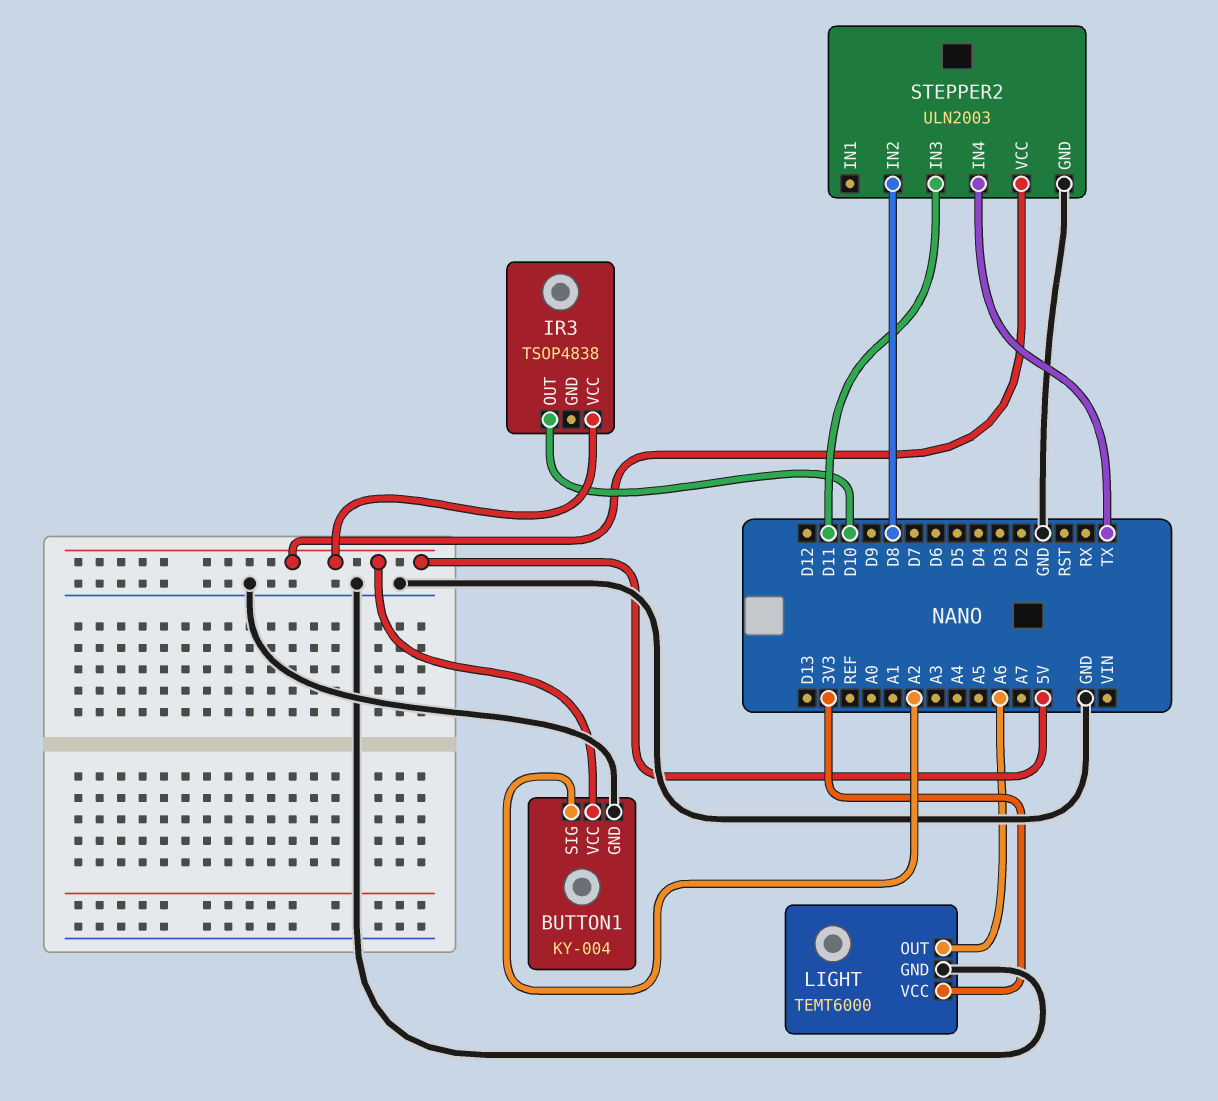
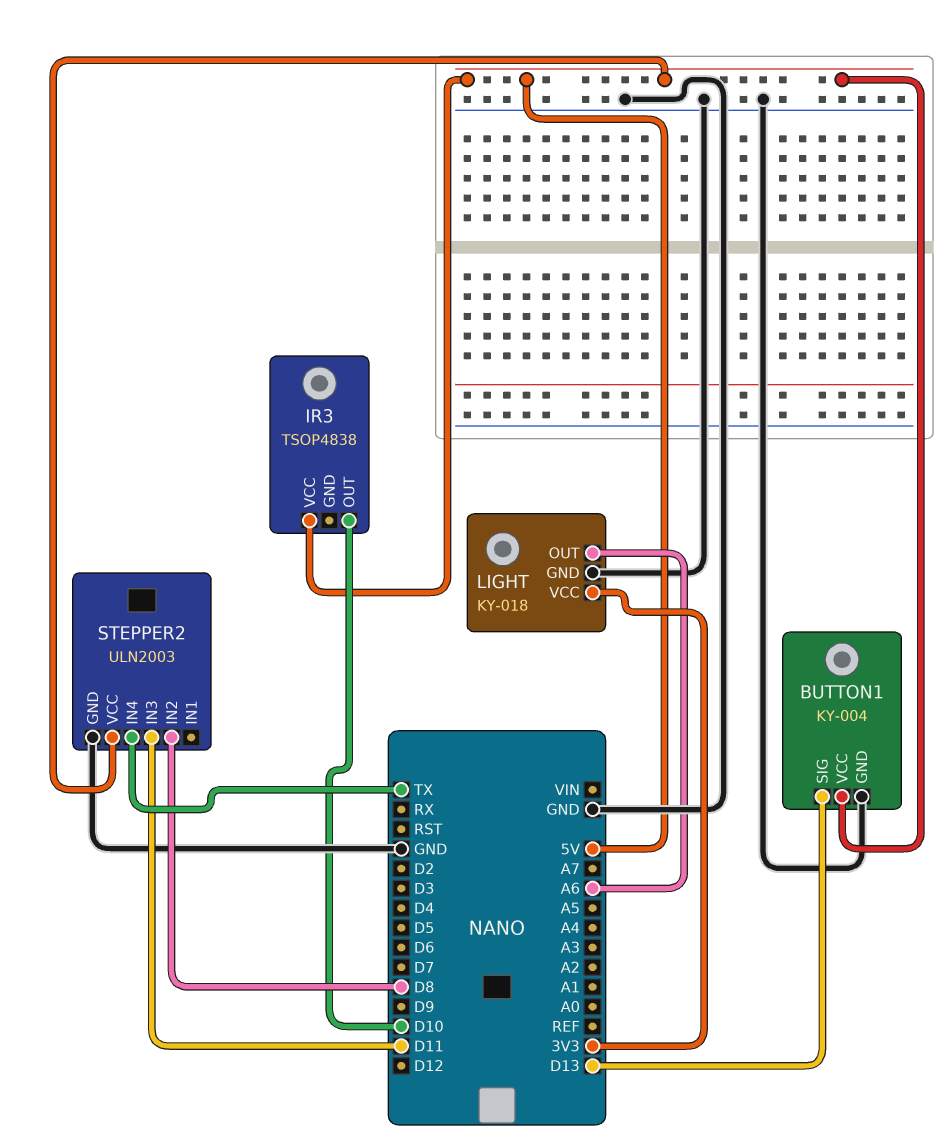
BUTTON1 pin SIG: A2 -> D13
LIGHT: TEMT6000 -> KY-018

